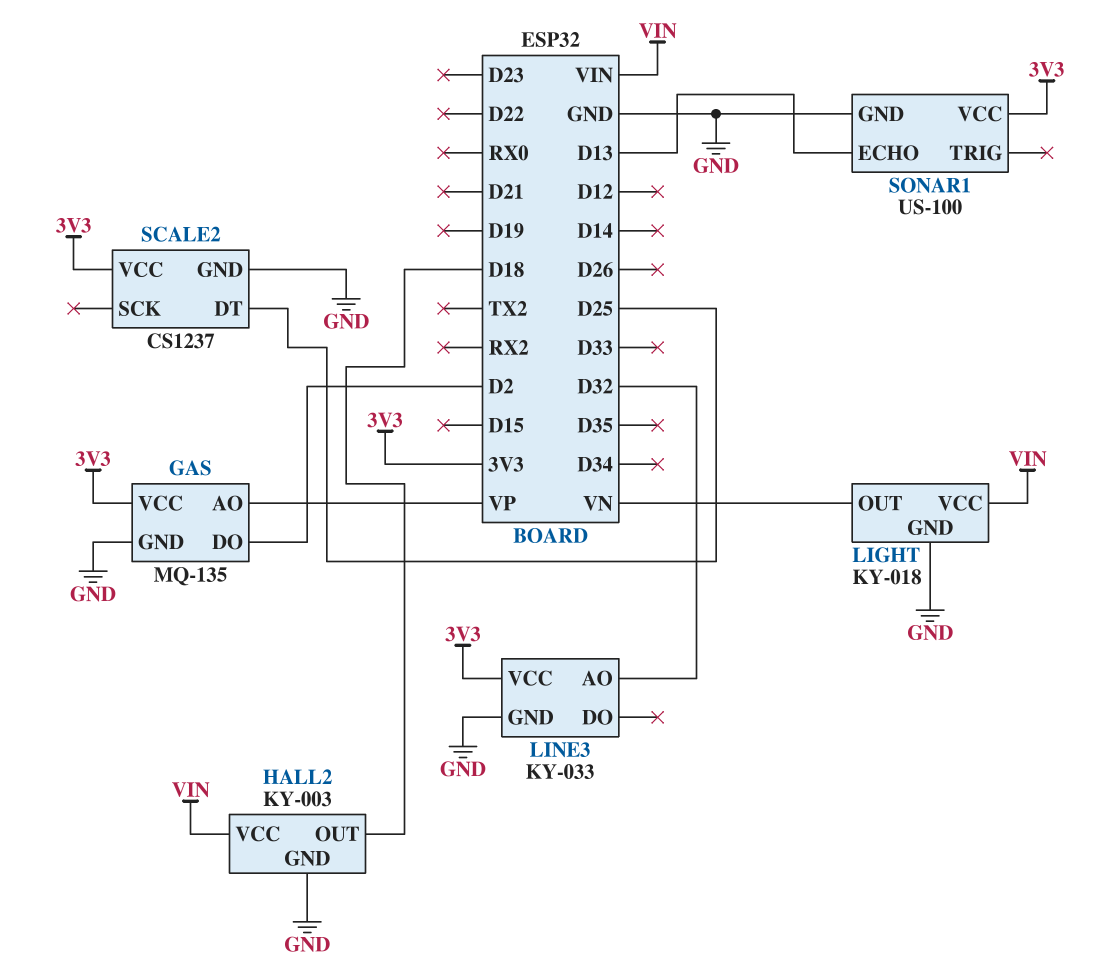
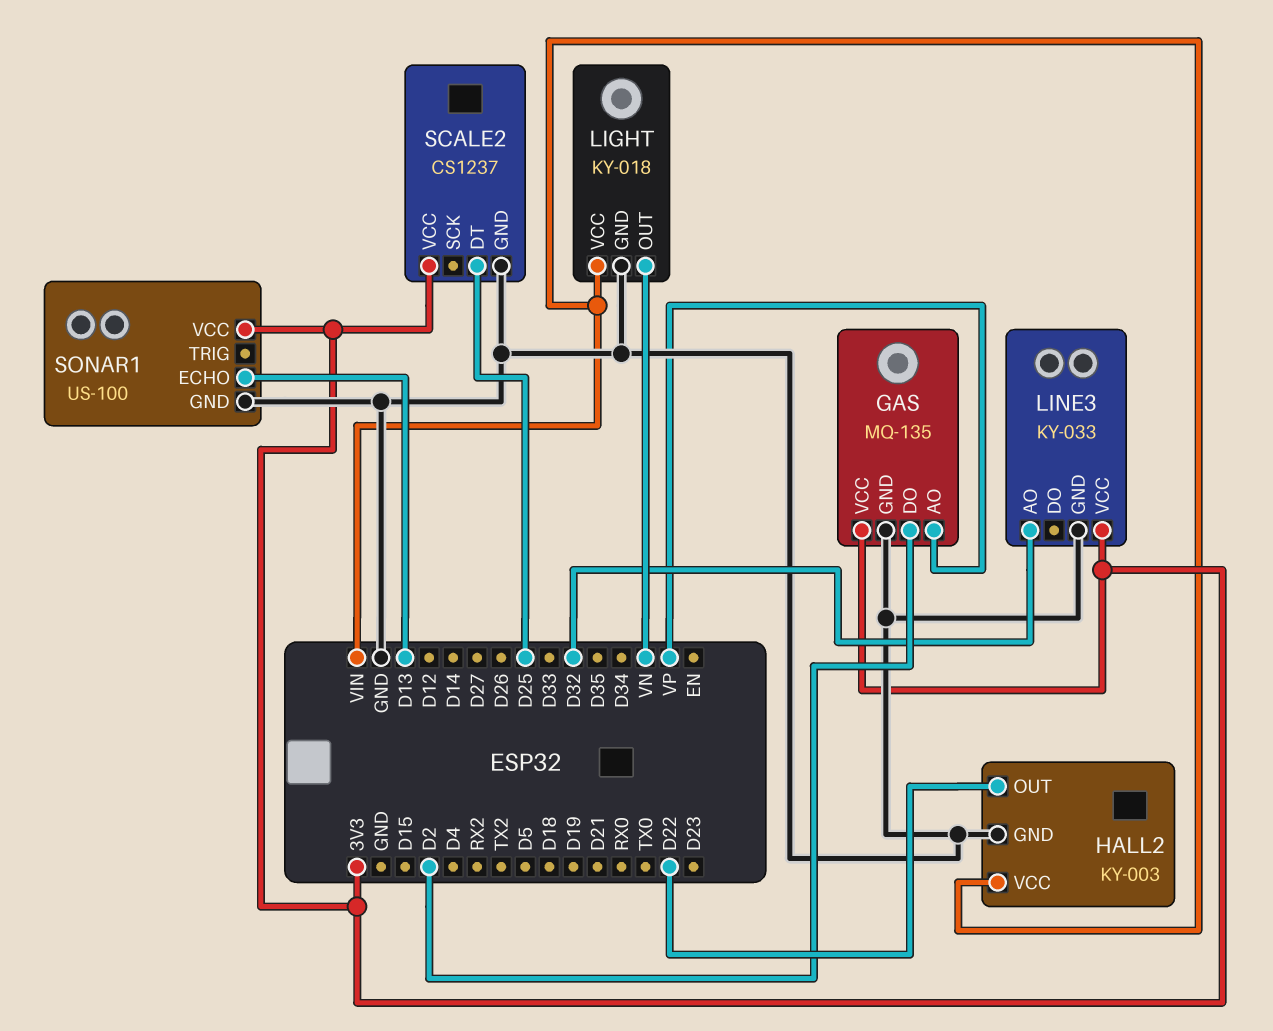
HALL2 pin OUT: D18 -> D22

